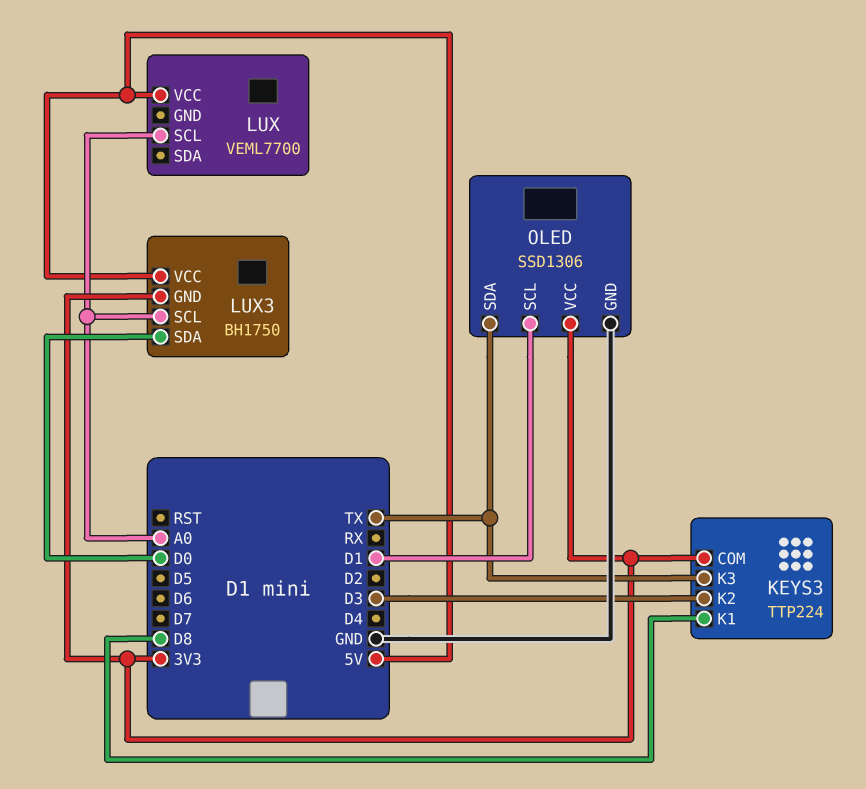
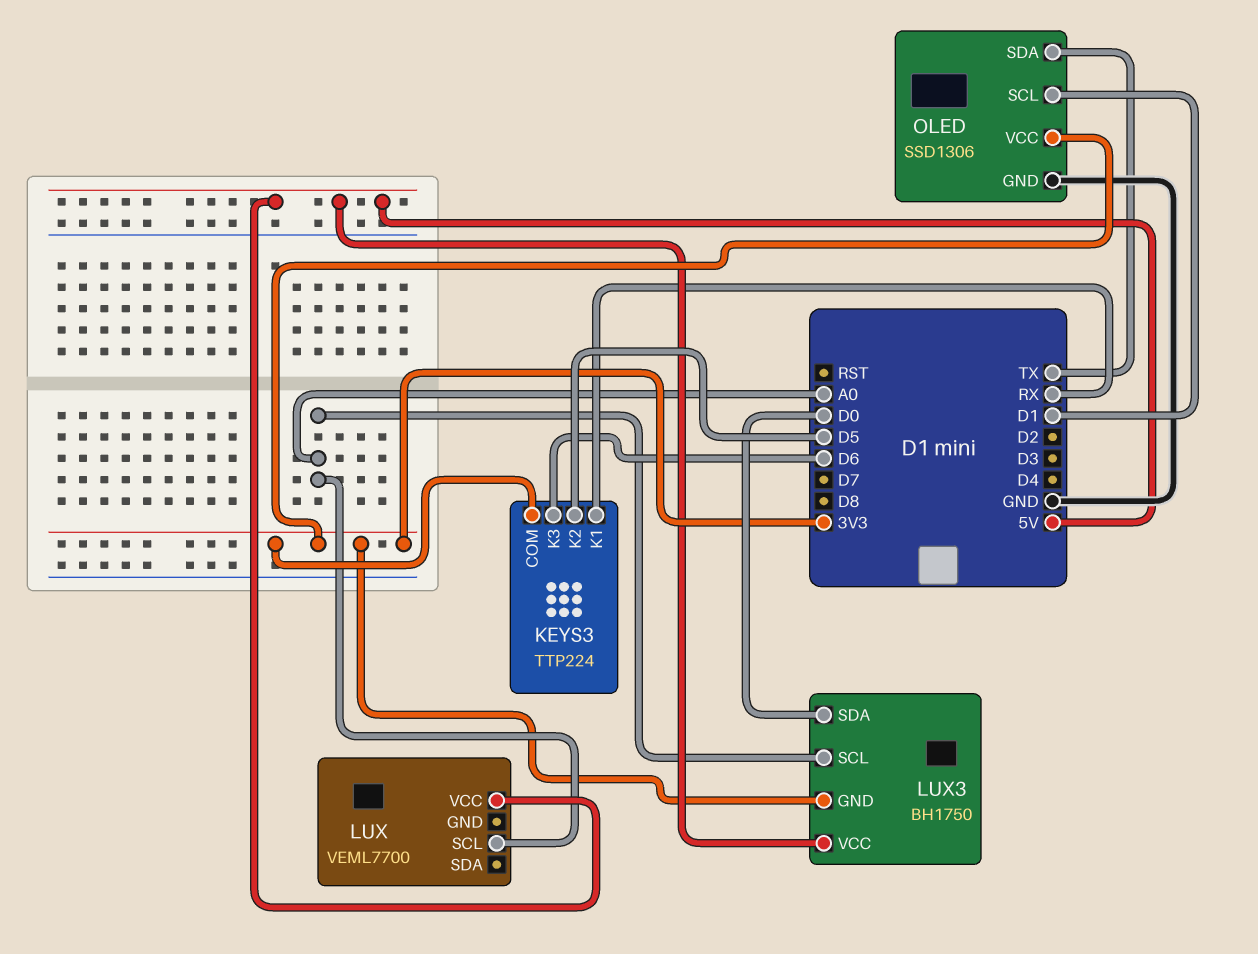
KEYS3 pin K1: D8 -> RX
KEYS3 pin K2: D3 -> D5
KEYS3 pin K3: TX -> D6

